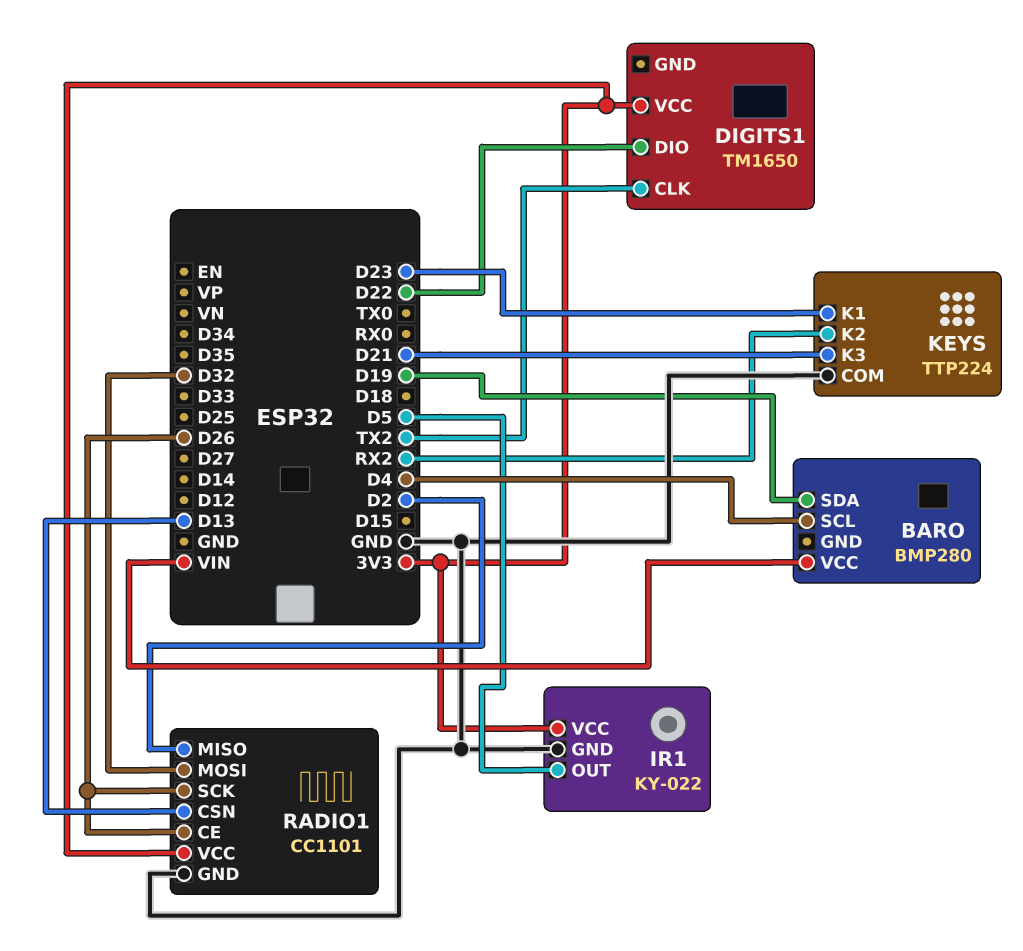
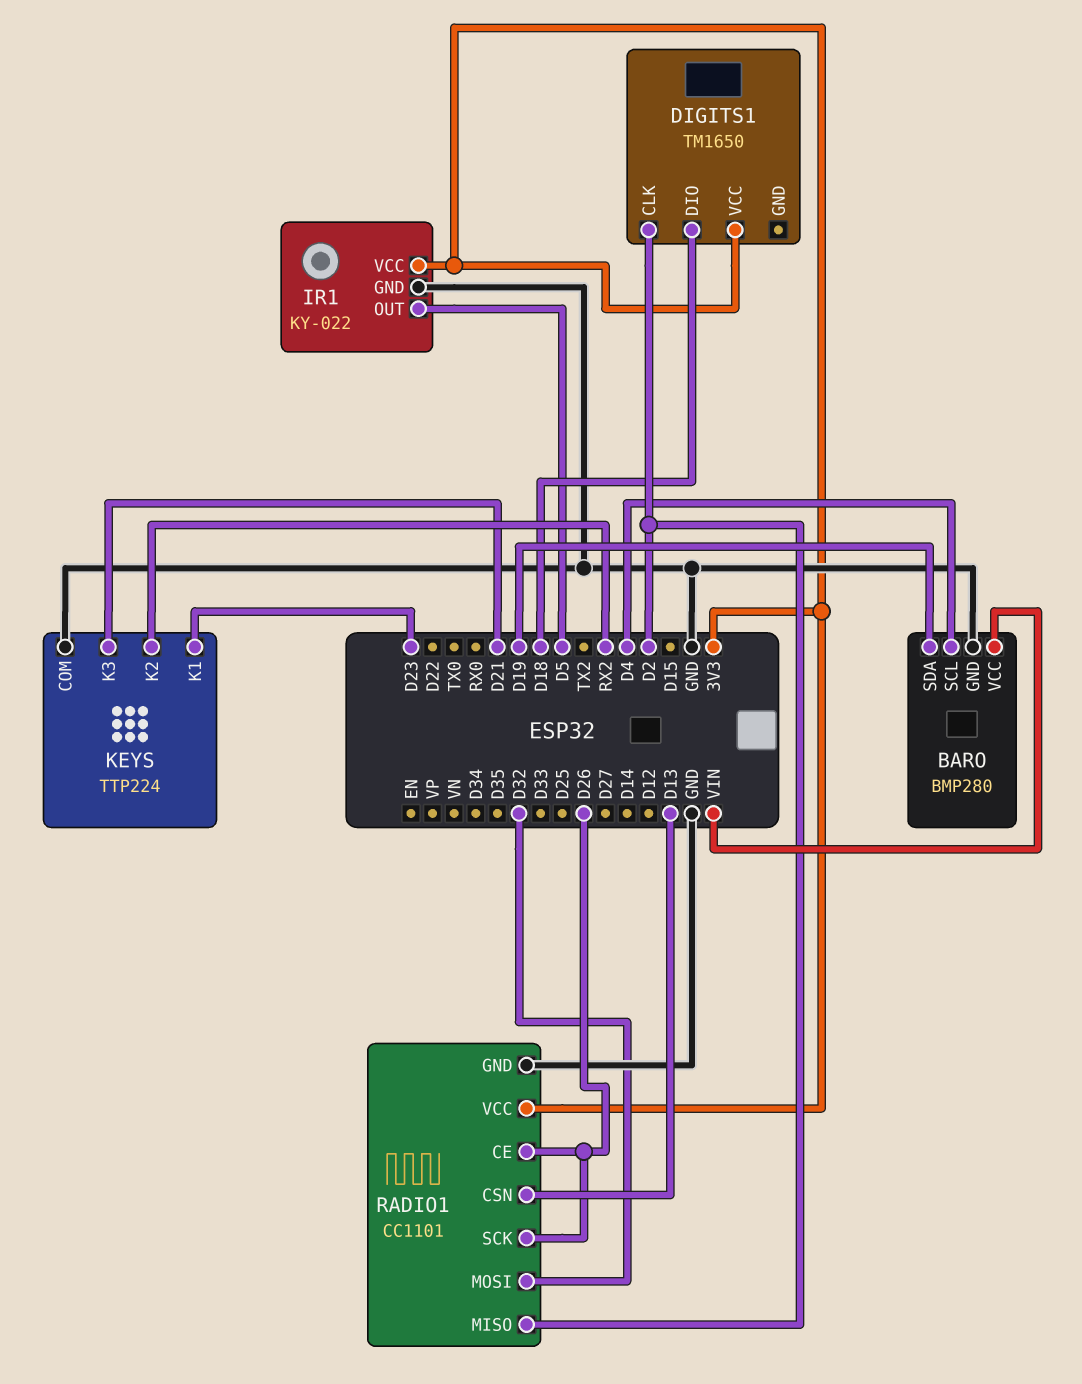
BARO pin GND: none -> GND
DIGITS1 pin CLK: TX2 -> D2
DIGITS1 pin DIO: D22 -> D18

